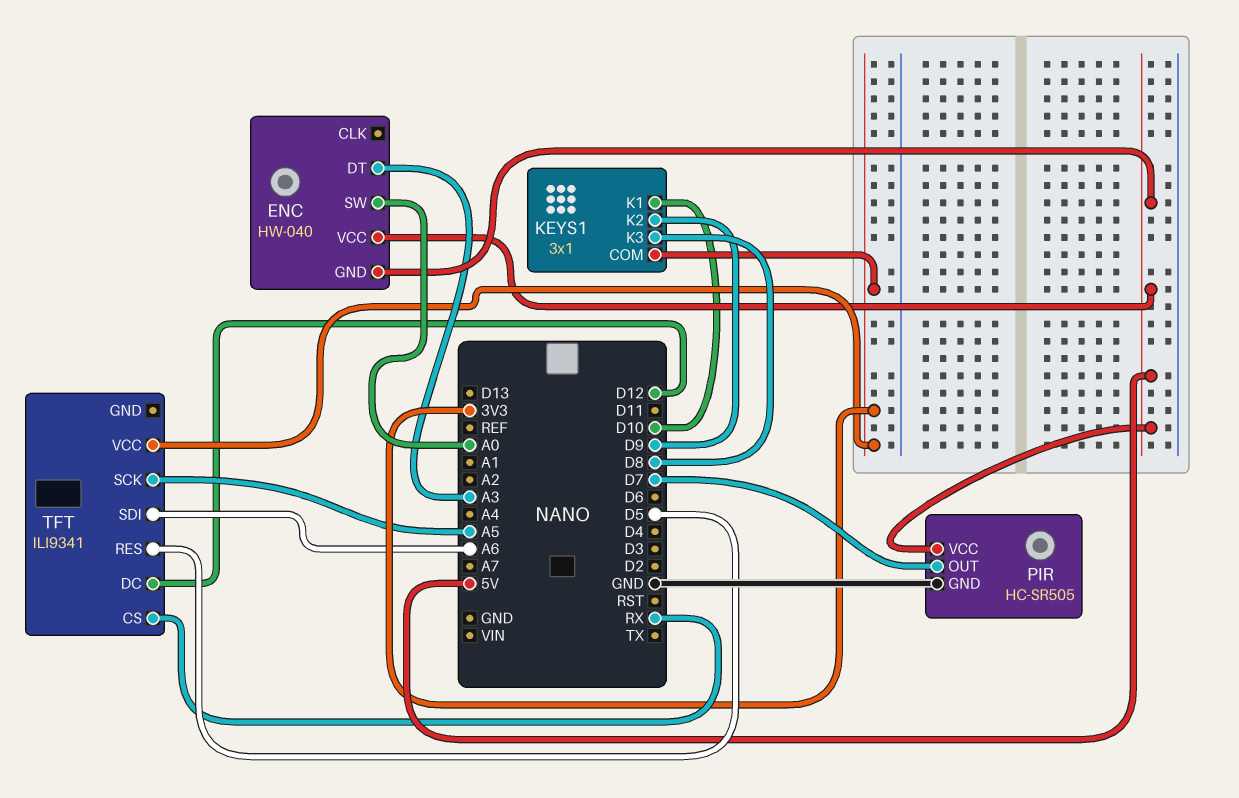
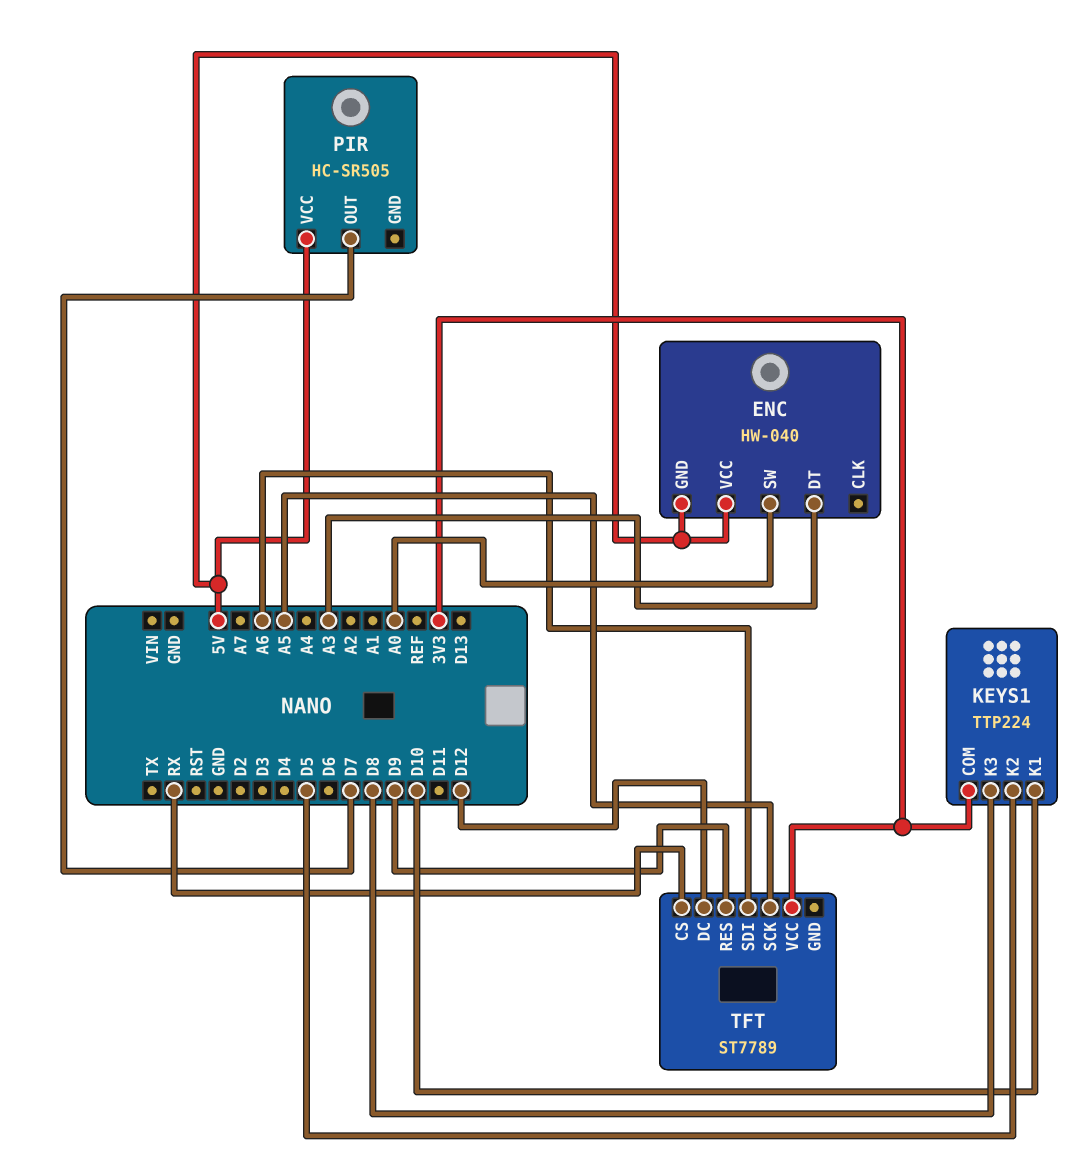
KEYS1: 3x1 -> TTP224
KEYS1 pin K2: D9 -> D5
PIR pin GND: GND -> none
TFT: ILI9341 -> ST7789
TFT pin RES: D5 -> D9

